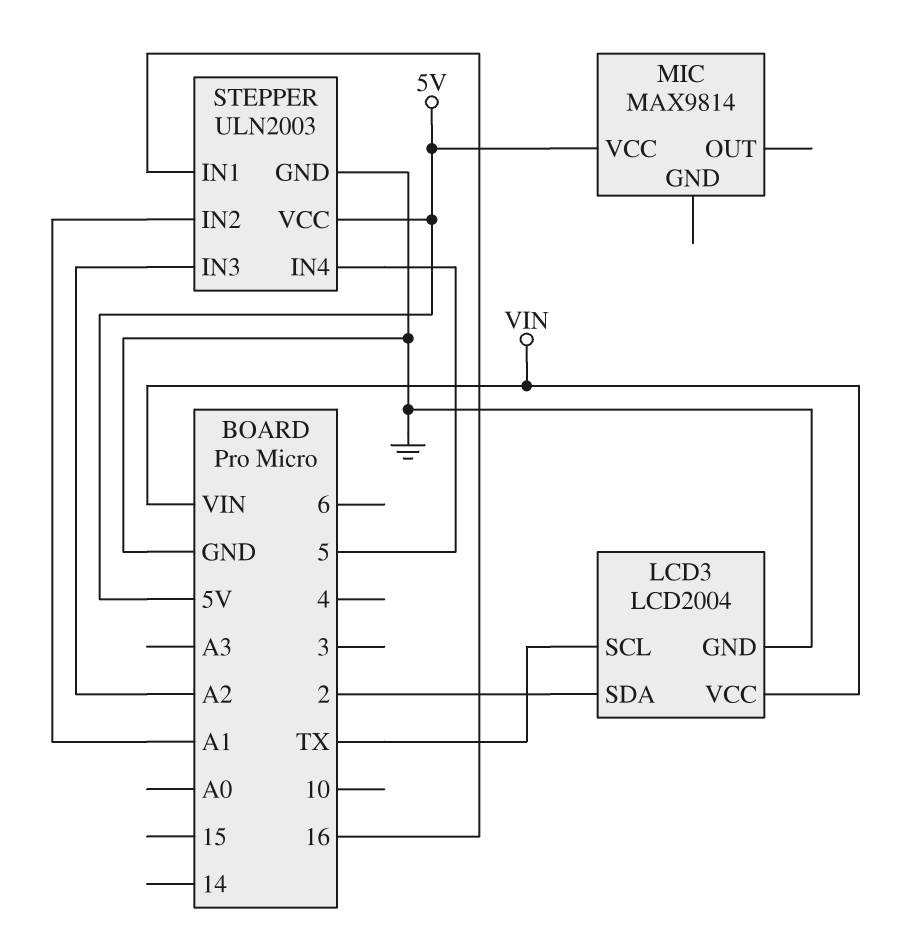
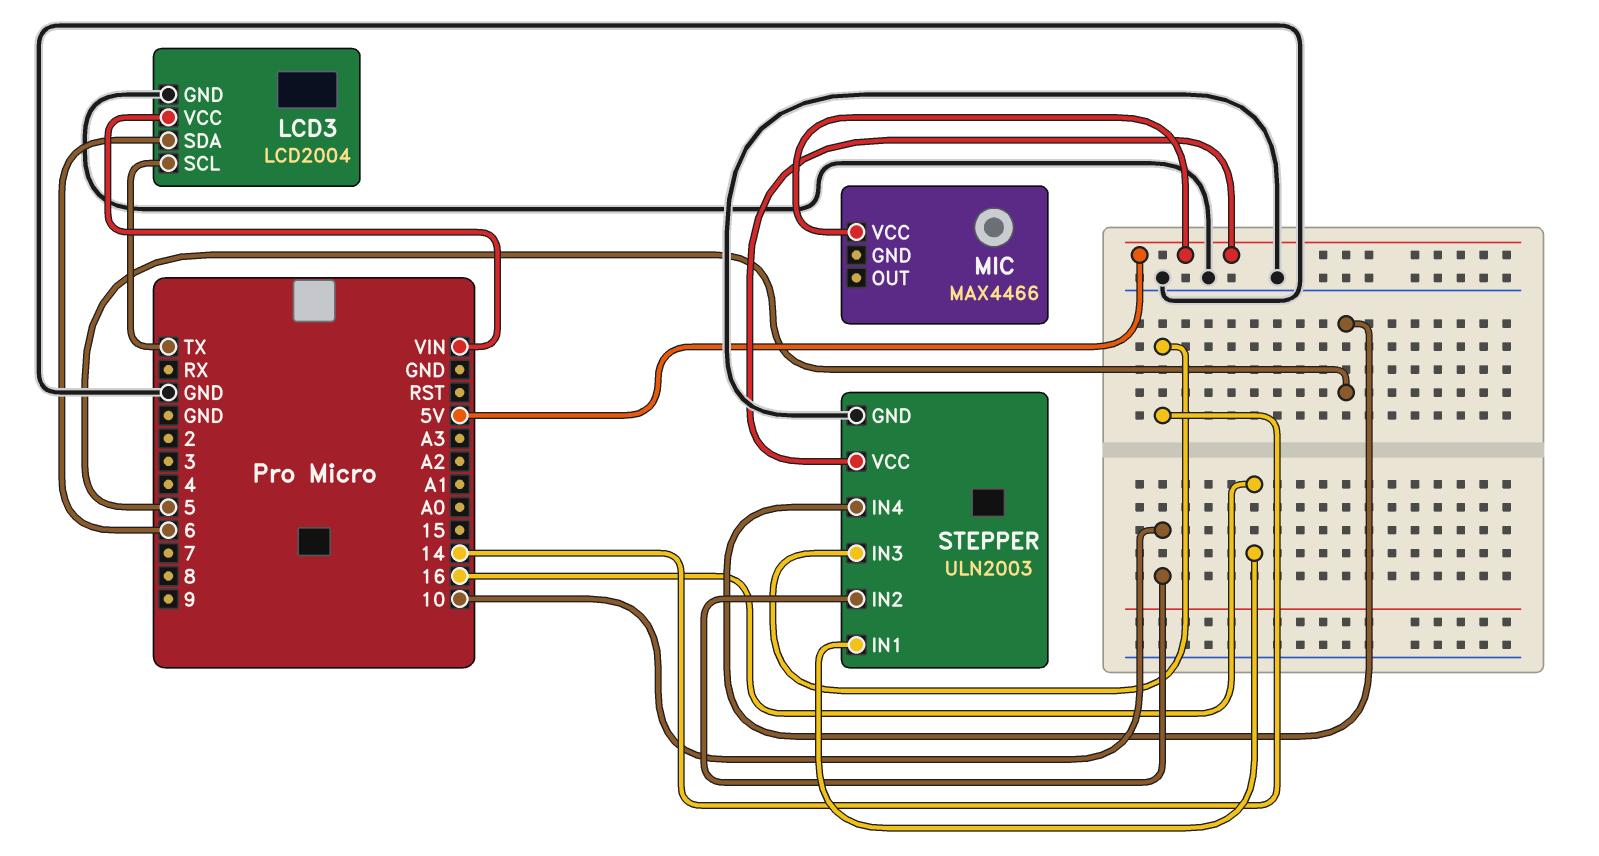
LCD3 pin SDA: 2 -> 6
MIC: MAX9814 -> MAX4466
STEPPER pin IN2: A1 -> 10
STEPPER pin IN3: A2 -> 14

